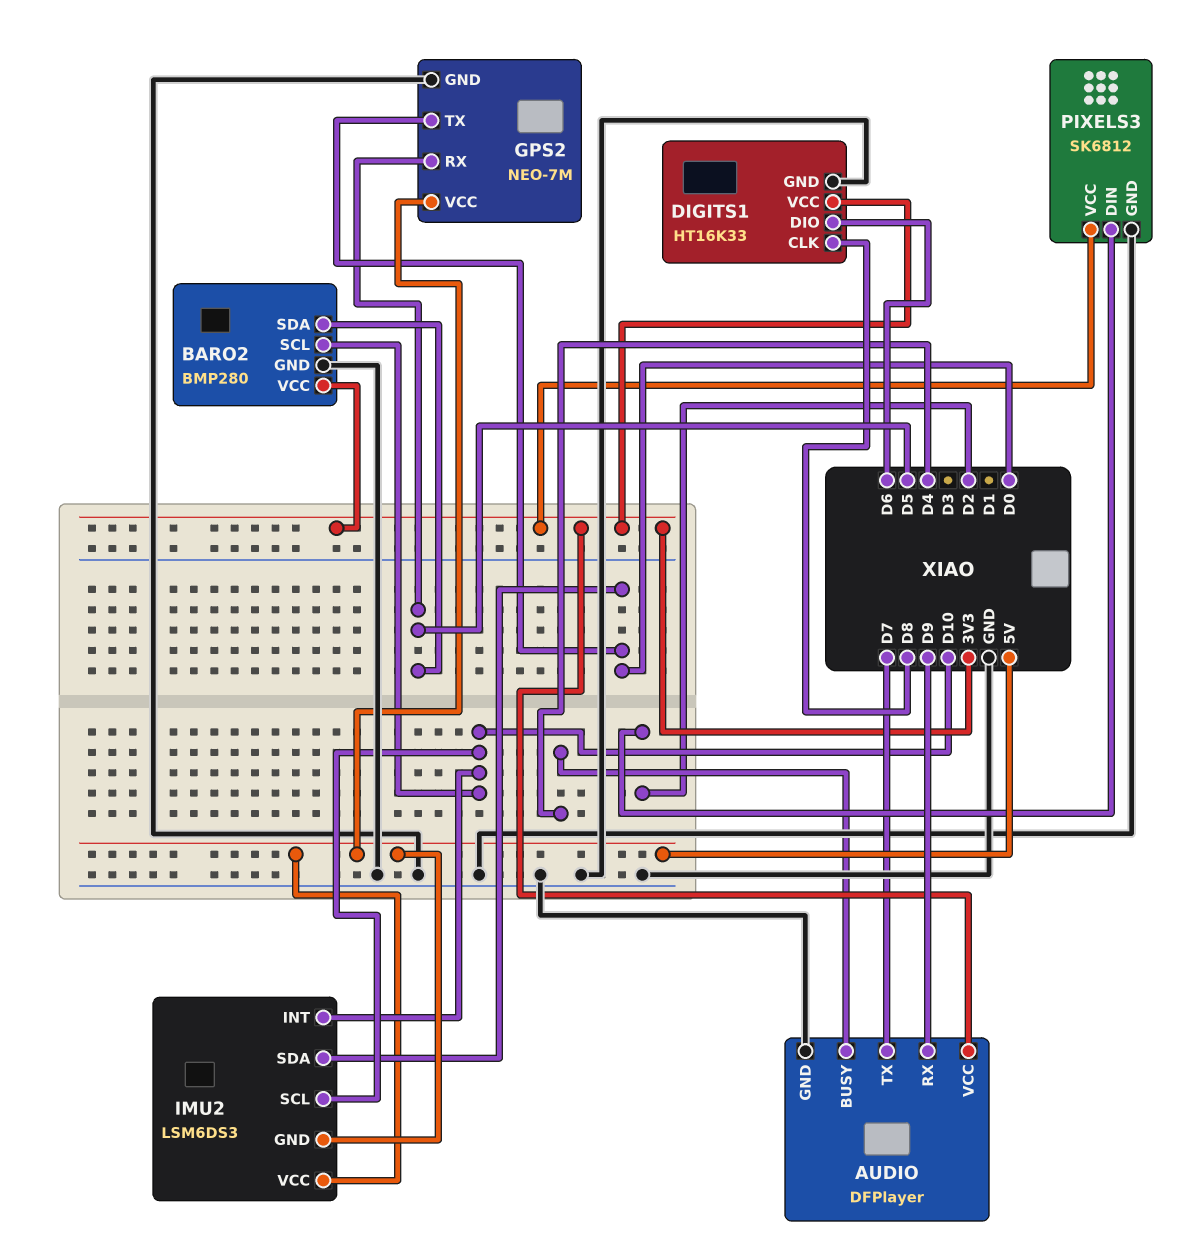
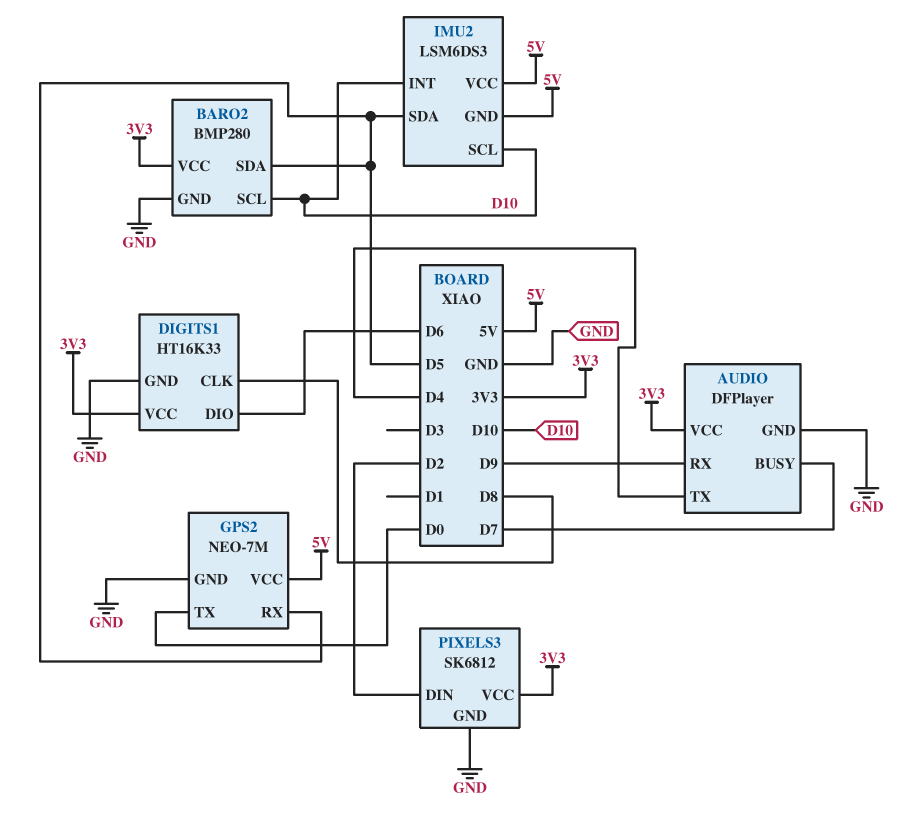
AUDIO pin BUSY: D4 -> D7
AUDIO pin TX: D7 -> D4
IMU2 pin SDA: D0 -> D5

